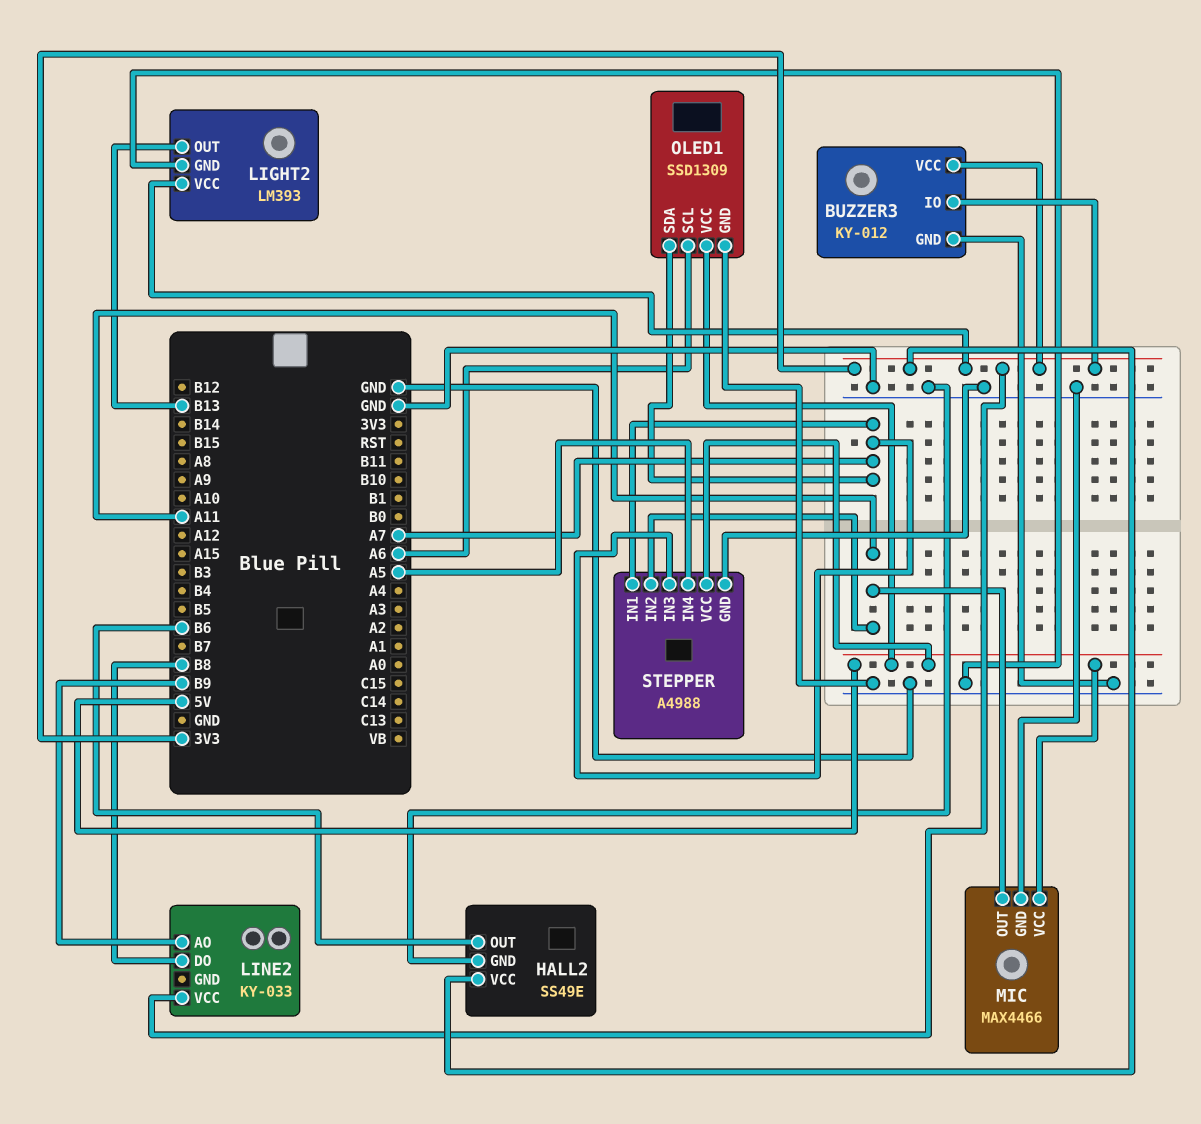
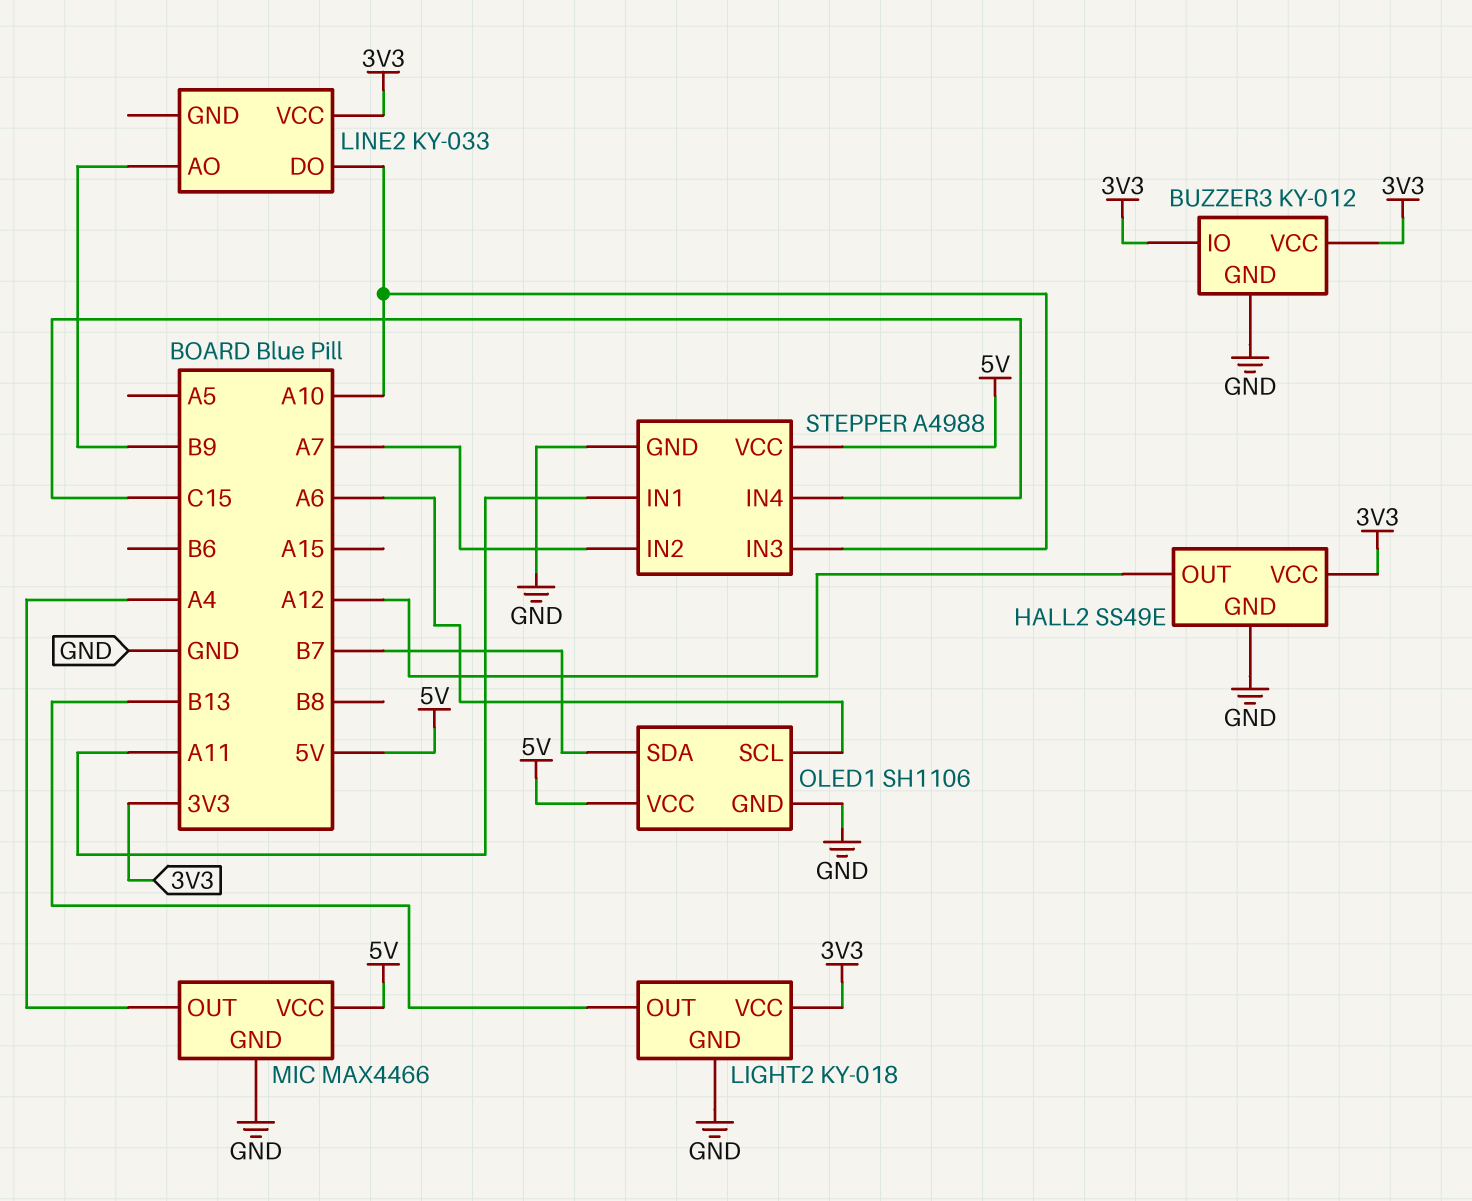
HALL2 pin OUT: B6 -> A12
LIGHT2: LM393 -> KY-018
LINE2 pin DO: B8 -> A10
MIC pin OUT: A11 -> A4
OLED1: SSD1309 -> SH1106
OLED1 pin SDA: A7 -> B7
STEPPER pin IN1: A7 -> A11
STEPPER pin IN2: A11 -> A7
STEPPER pin IN3: A7 -> A10
STEPPER pin IN4: A5 -> C15

